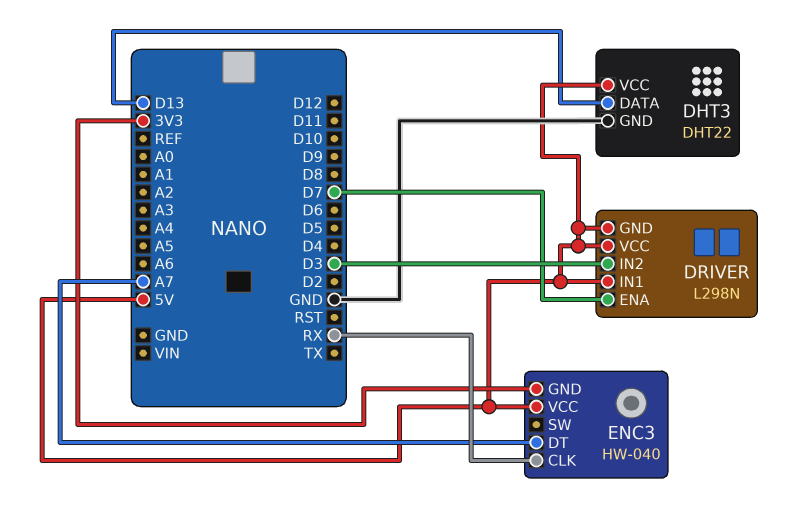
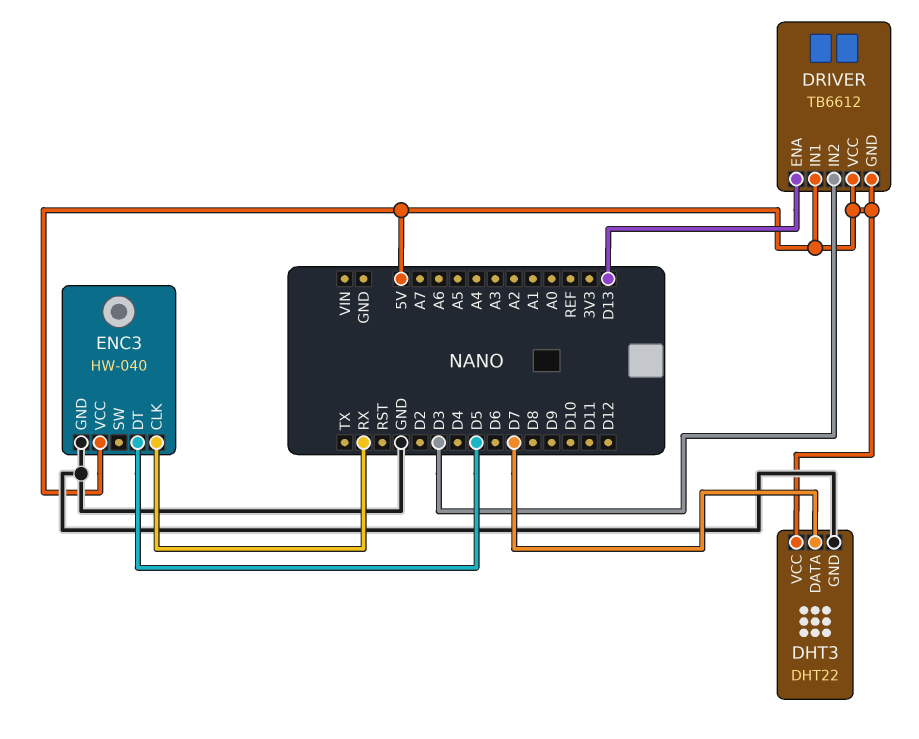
DHT3 pin DATA: D13 -> D7
DRIVER: L298N -> TB6612
DRIVER pin ENA: D7 -> D13
ENC3 pin DT: A7 -> D5
ENC3 pin GND: 3V3 -> GND

